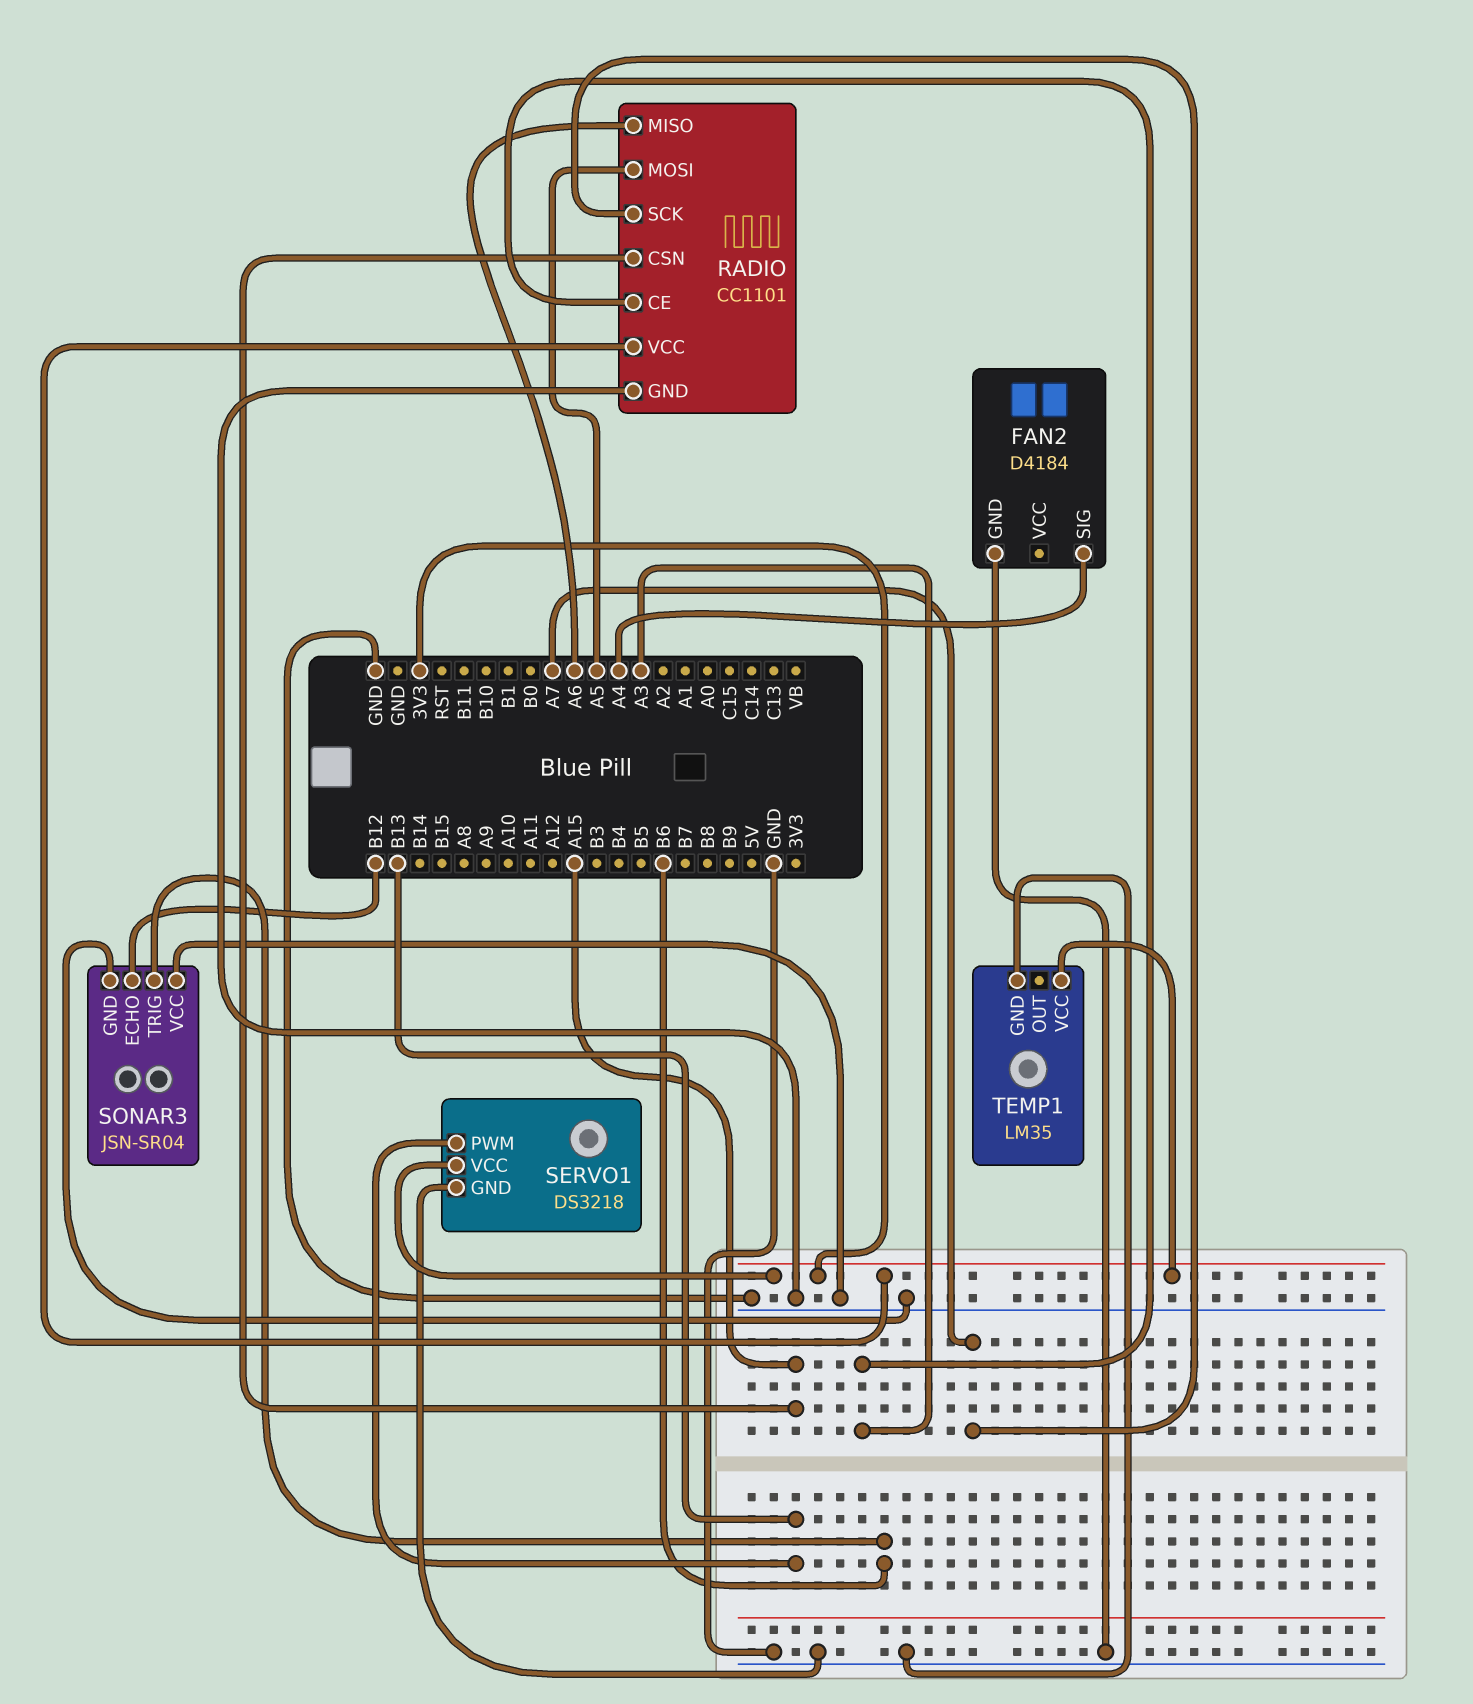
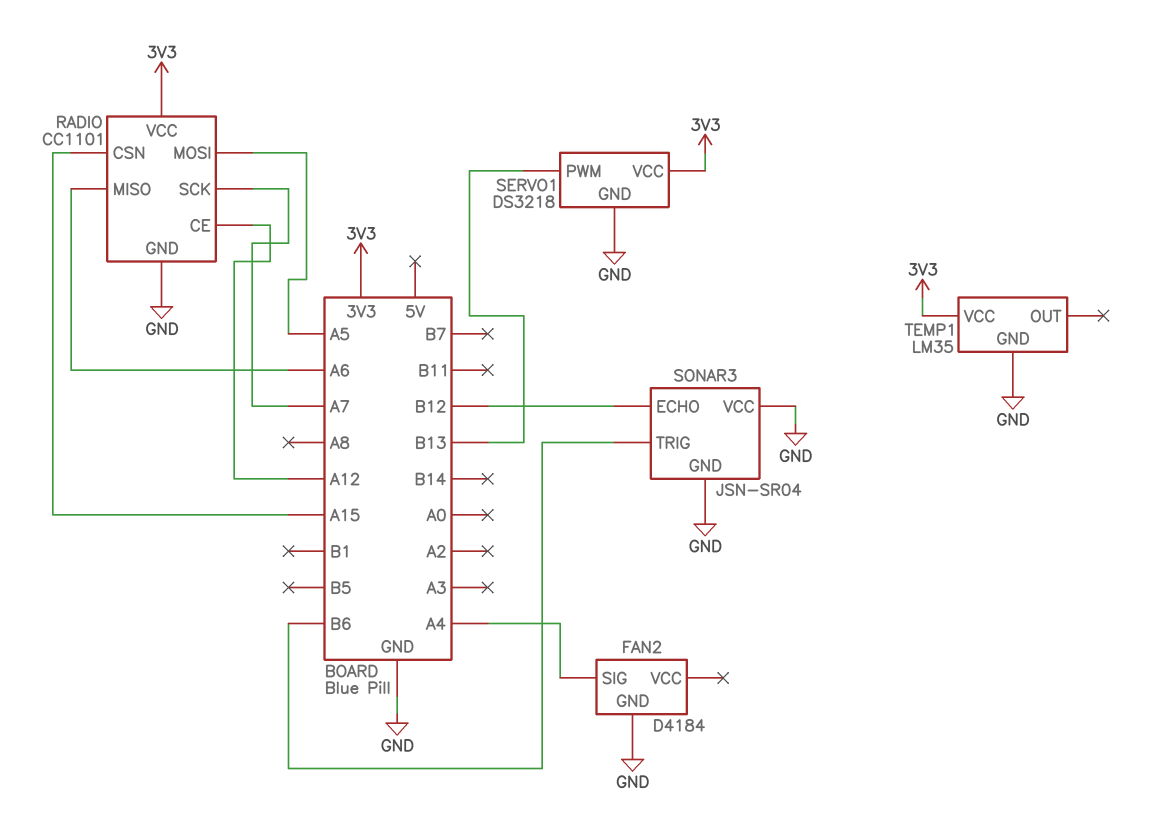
RADIO pin CE: A3 -> A12

